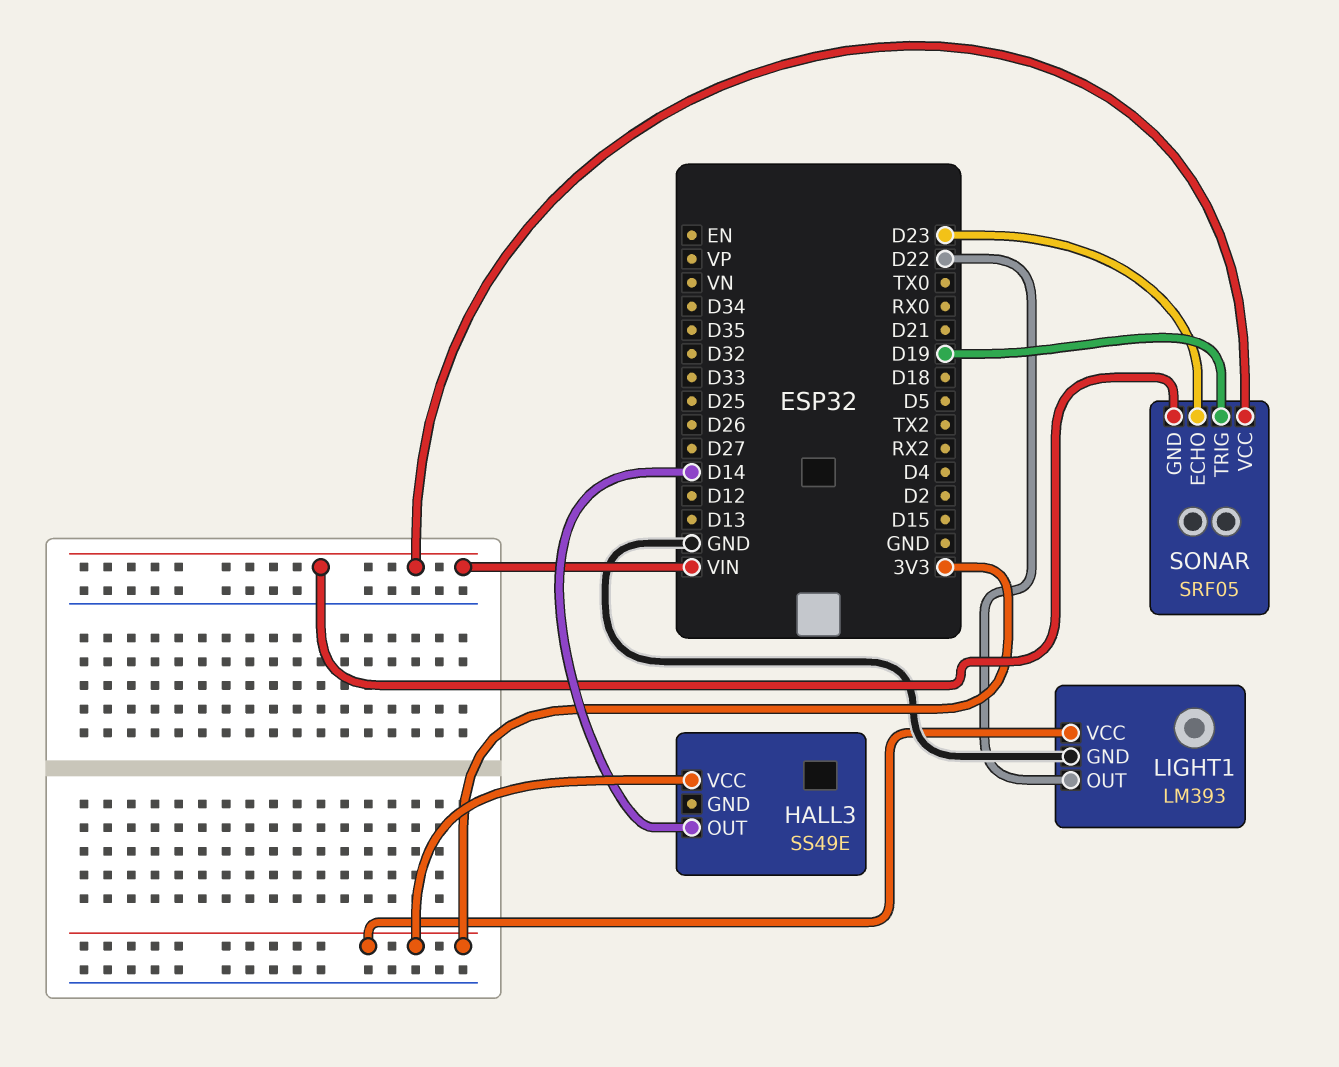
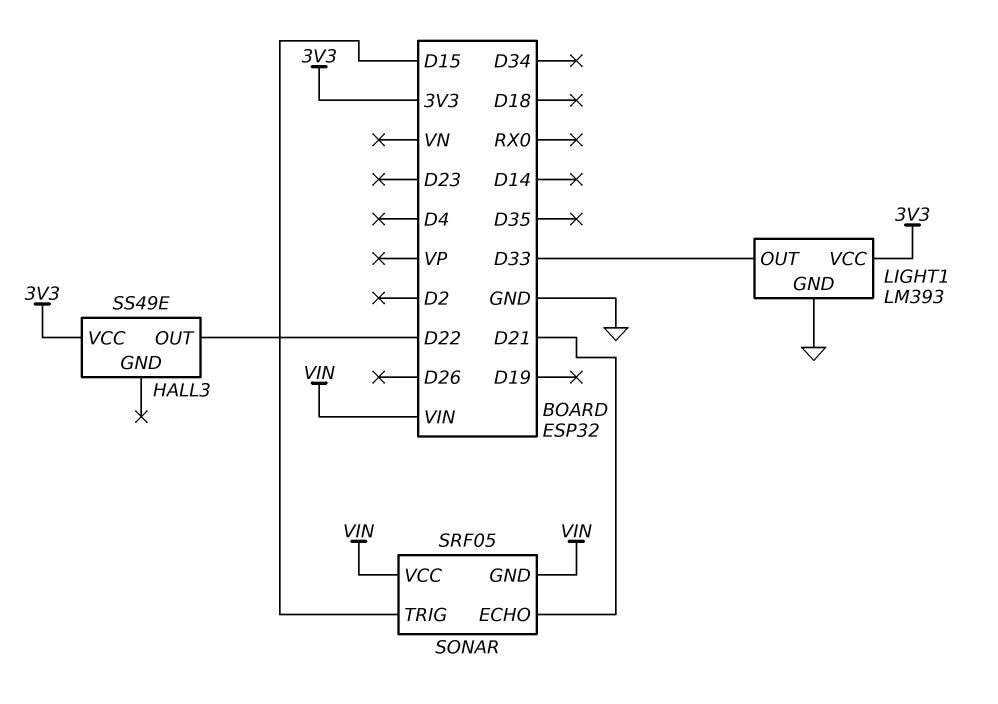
HALL3 pin OUT: D14 -> D22
LIGHT1 pin OUT: D22 -> D33
SONAR pin ECHO: D23 -> D21
SONAR pin TRIG: D19 -> D15

